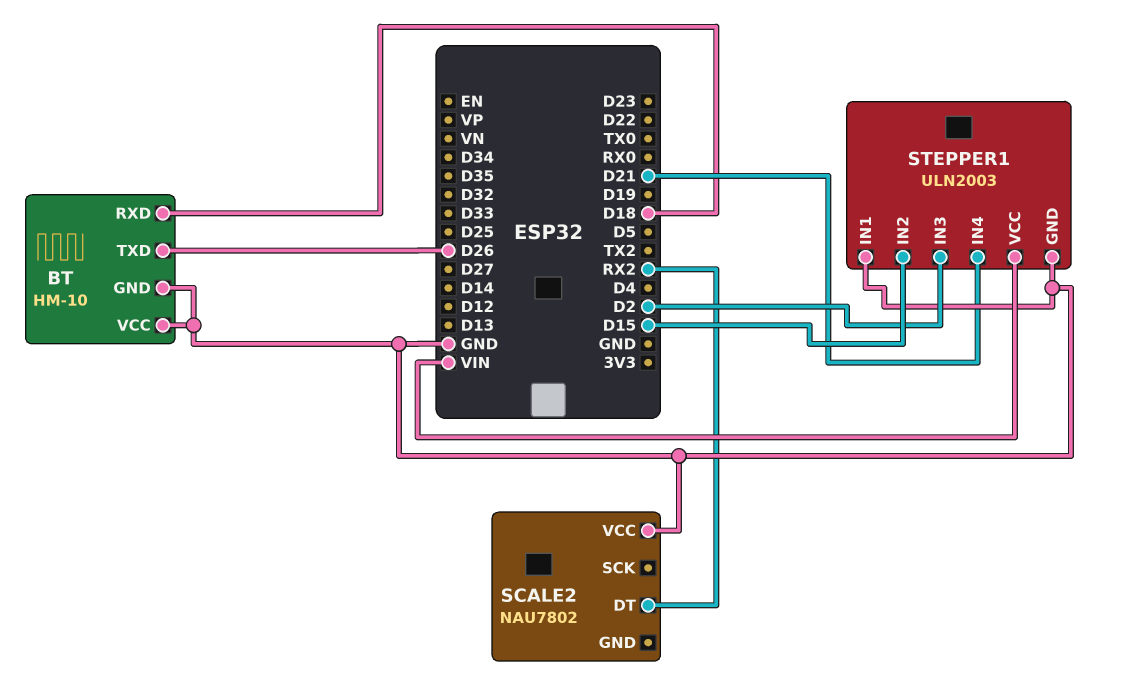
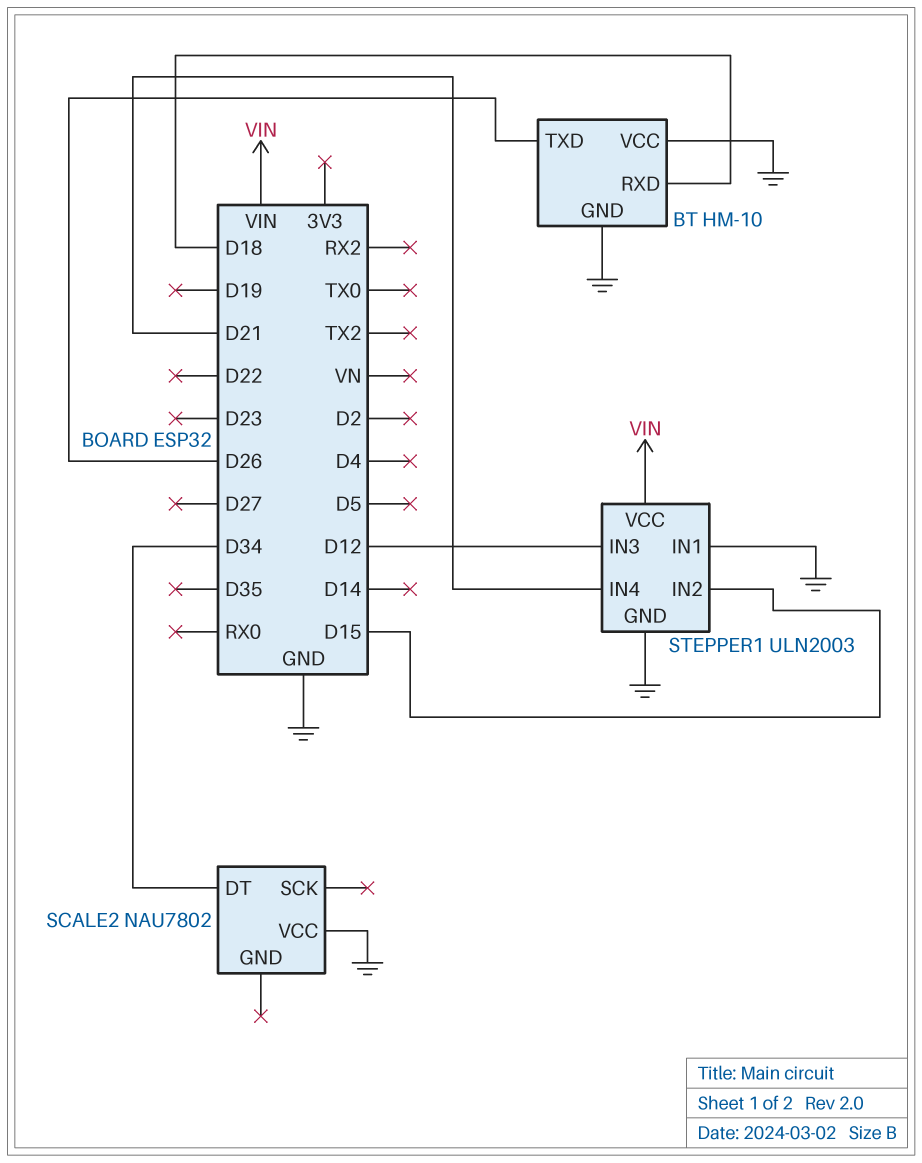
SCALE2 pin DT: RX2 -> D34
STEPPER1 pin IN3: D2 -> D12

